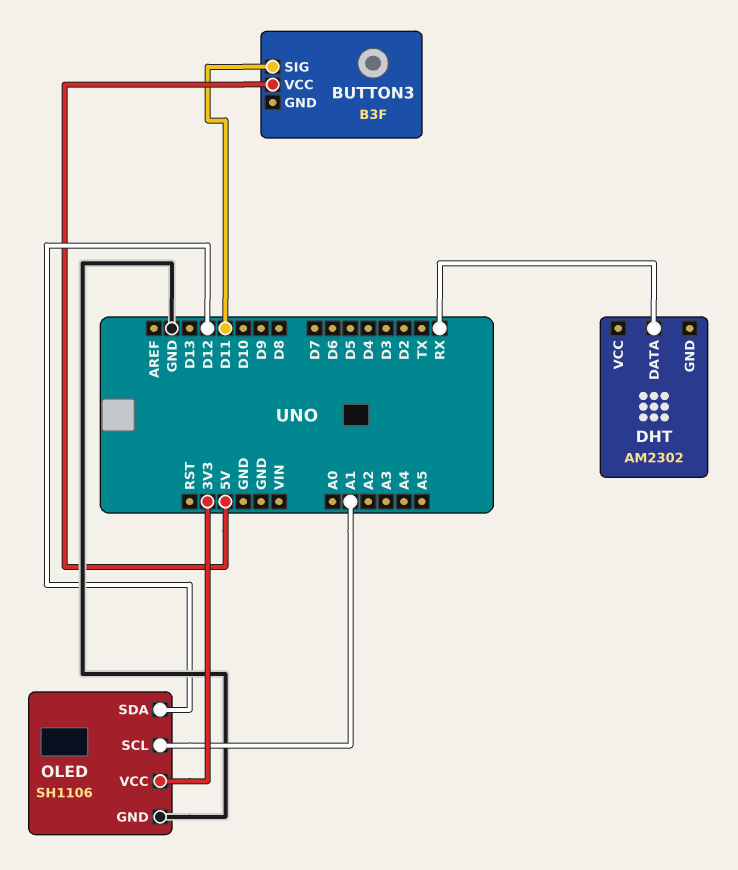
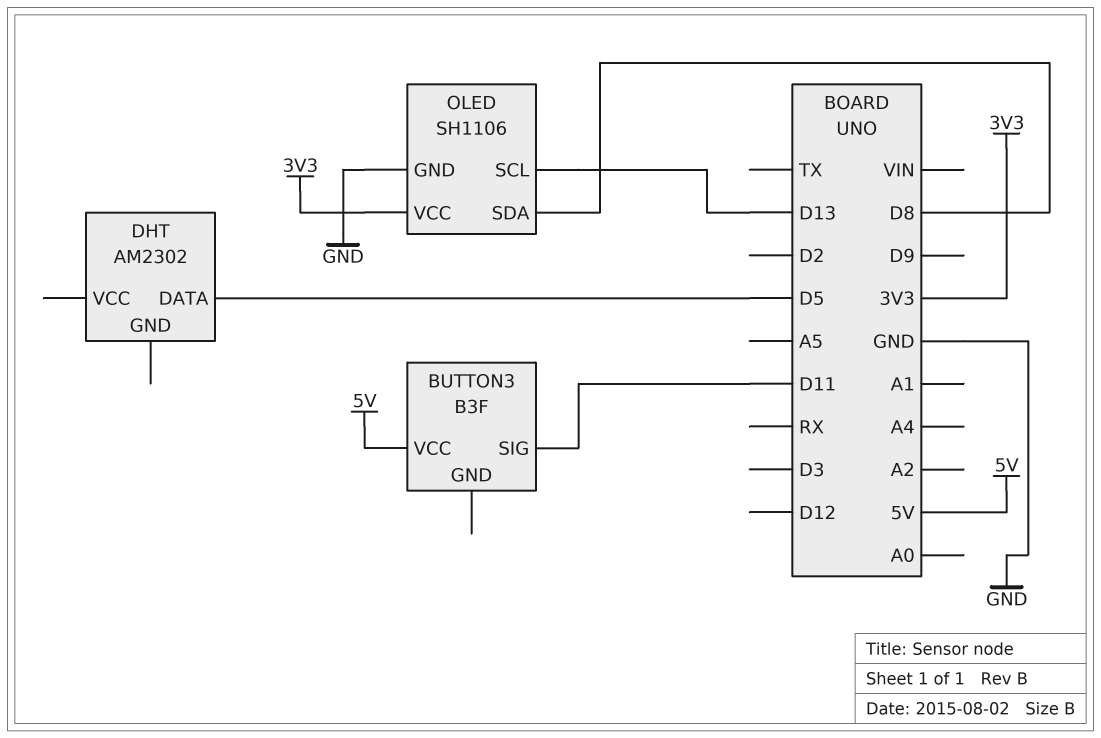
DHT pin DATA: RX -> D5
OLED pin SCL: A1 -> D13
OLED pin SDA: D12 -> D8

